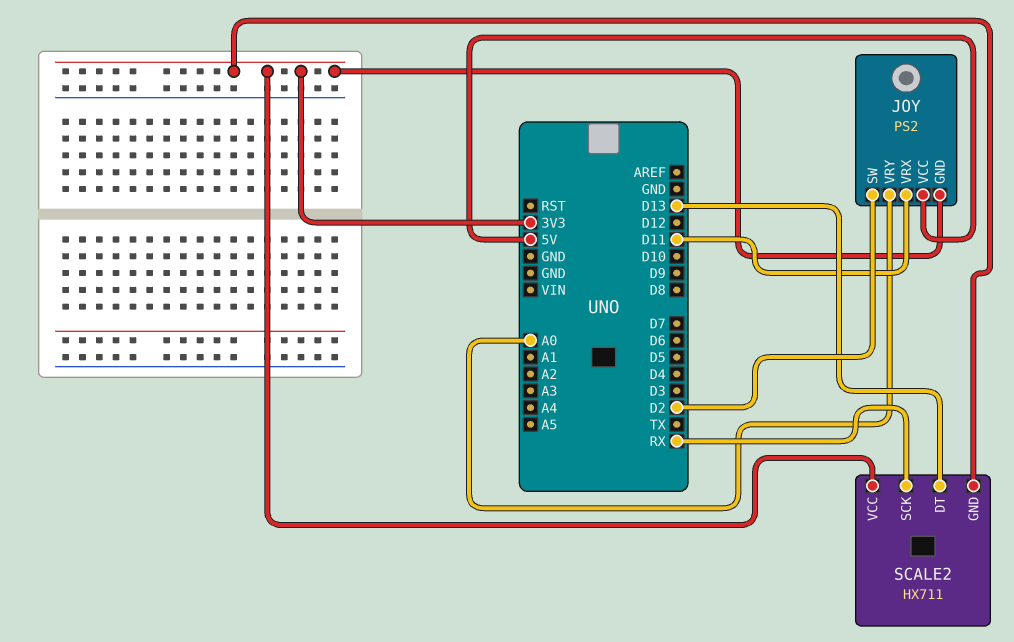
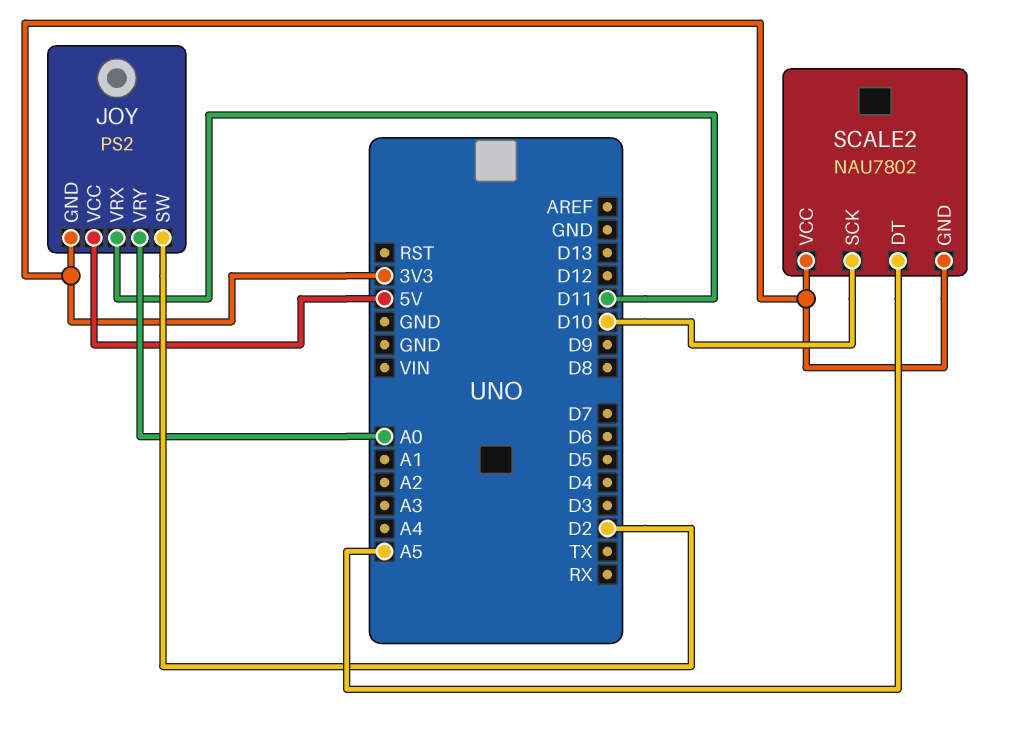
SCALE2: HX711 -> NAU7802
SCALE2 pin DT: D13 -> A5
SCALE2 pin SCK: RX -> D10

